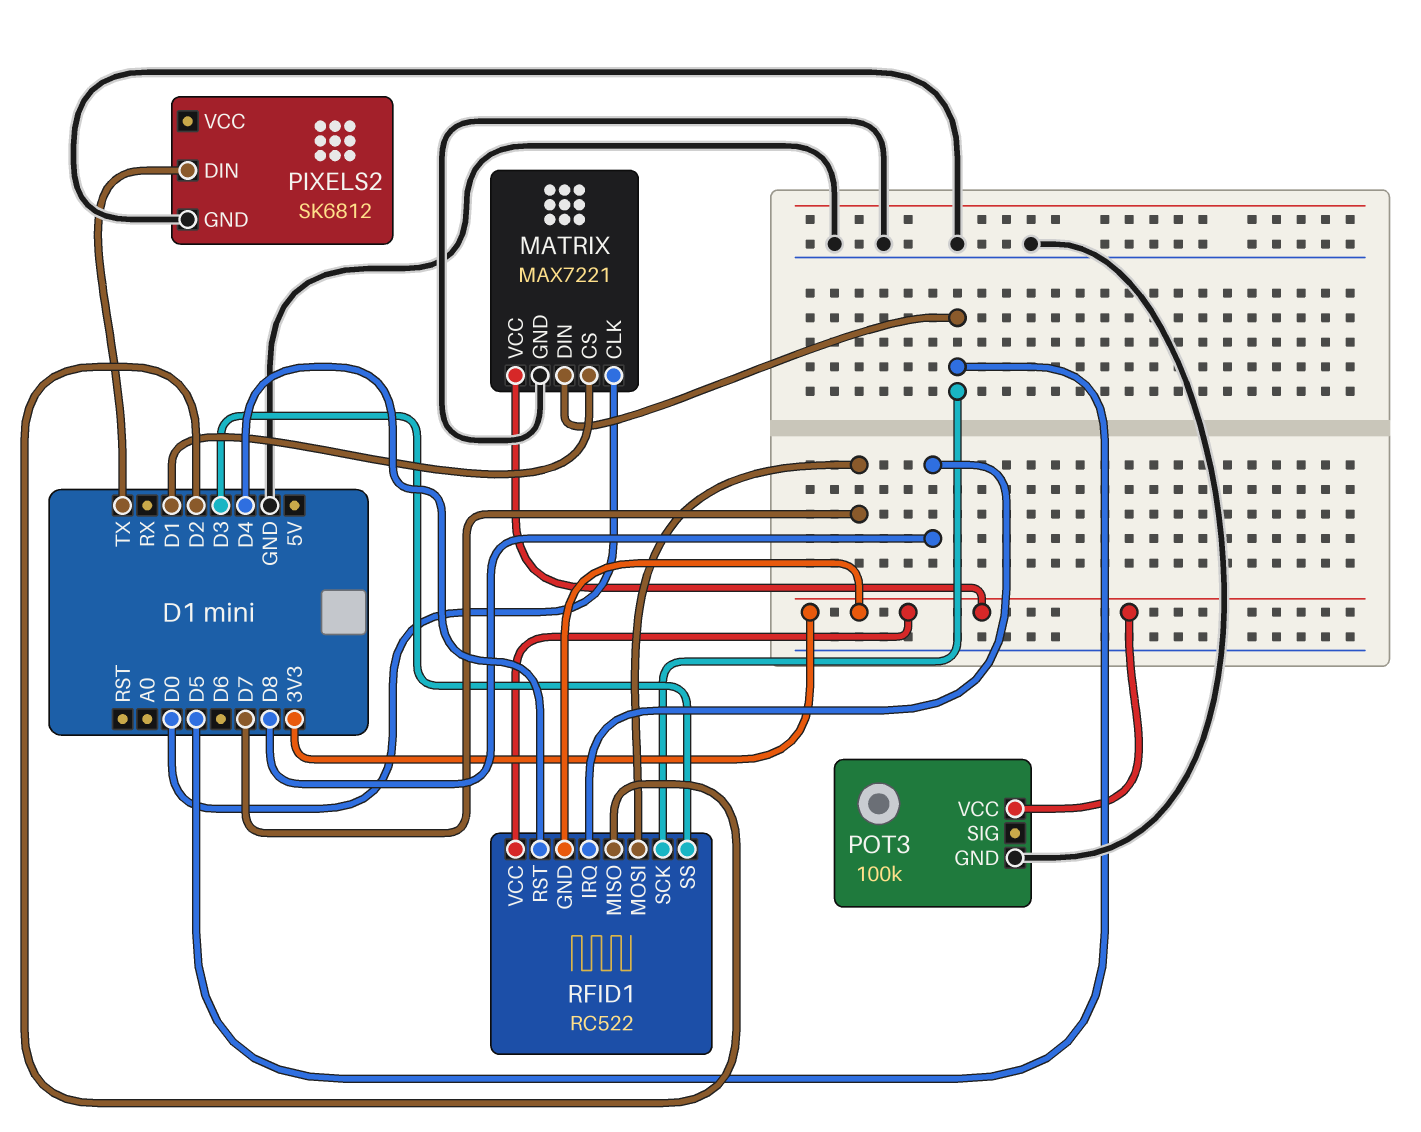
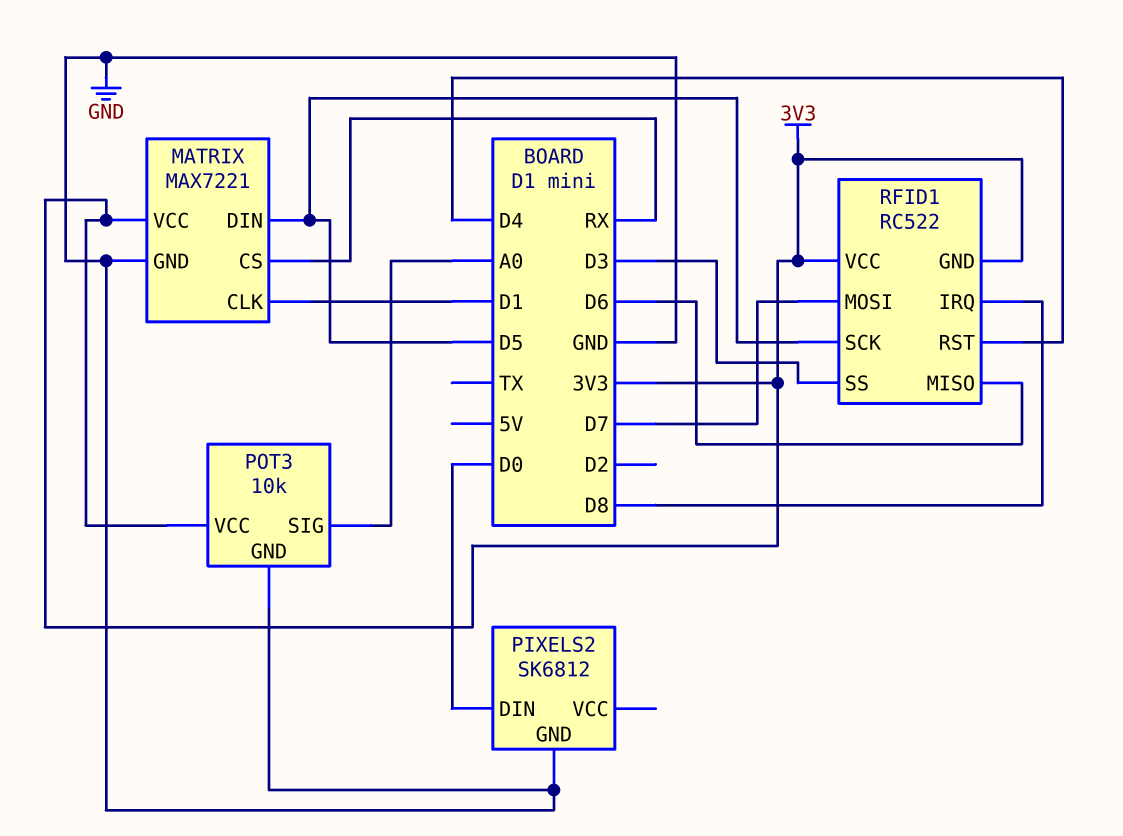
MATRIX pin CLK: D0 -> D1
MATRIX pin CS: D1 -> RX
PIXELS2 pin DIN: TX -> D0
POT3: 100k -> 10k
POT3 pin SIG: none -> A0
RFID1 pin MISO: D2 -> D6

